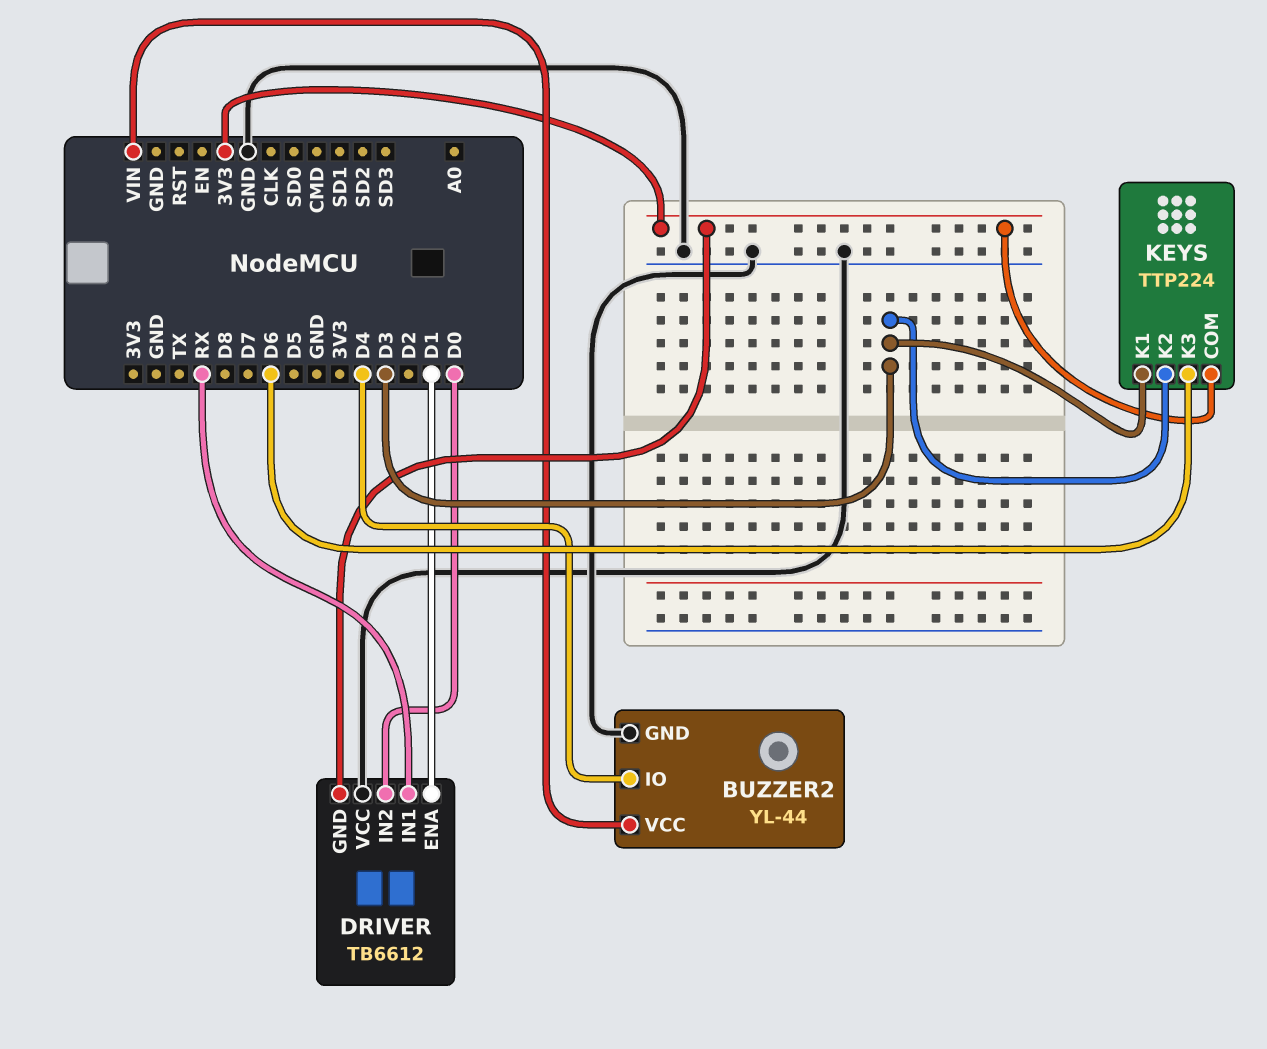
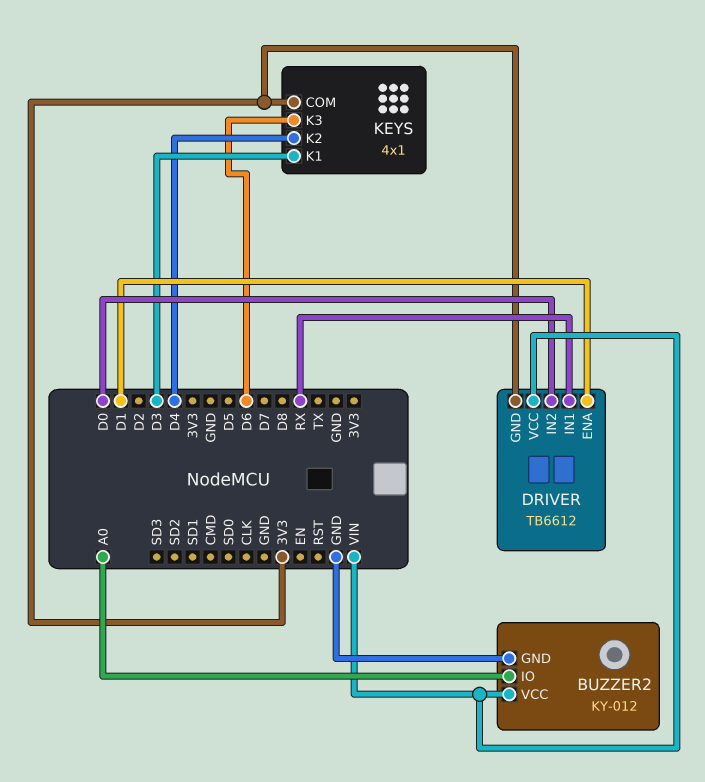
BUZZER2: YL-44 -> KY-012
BUZZER2 pin IO: D4 -> A0
DRIVER pin VCC: GND -> VIN
KEYS: TTP224 -> 4x1
KEYS pin K2: D3 -> D4

